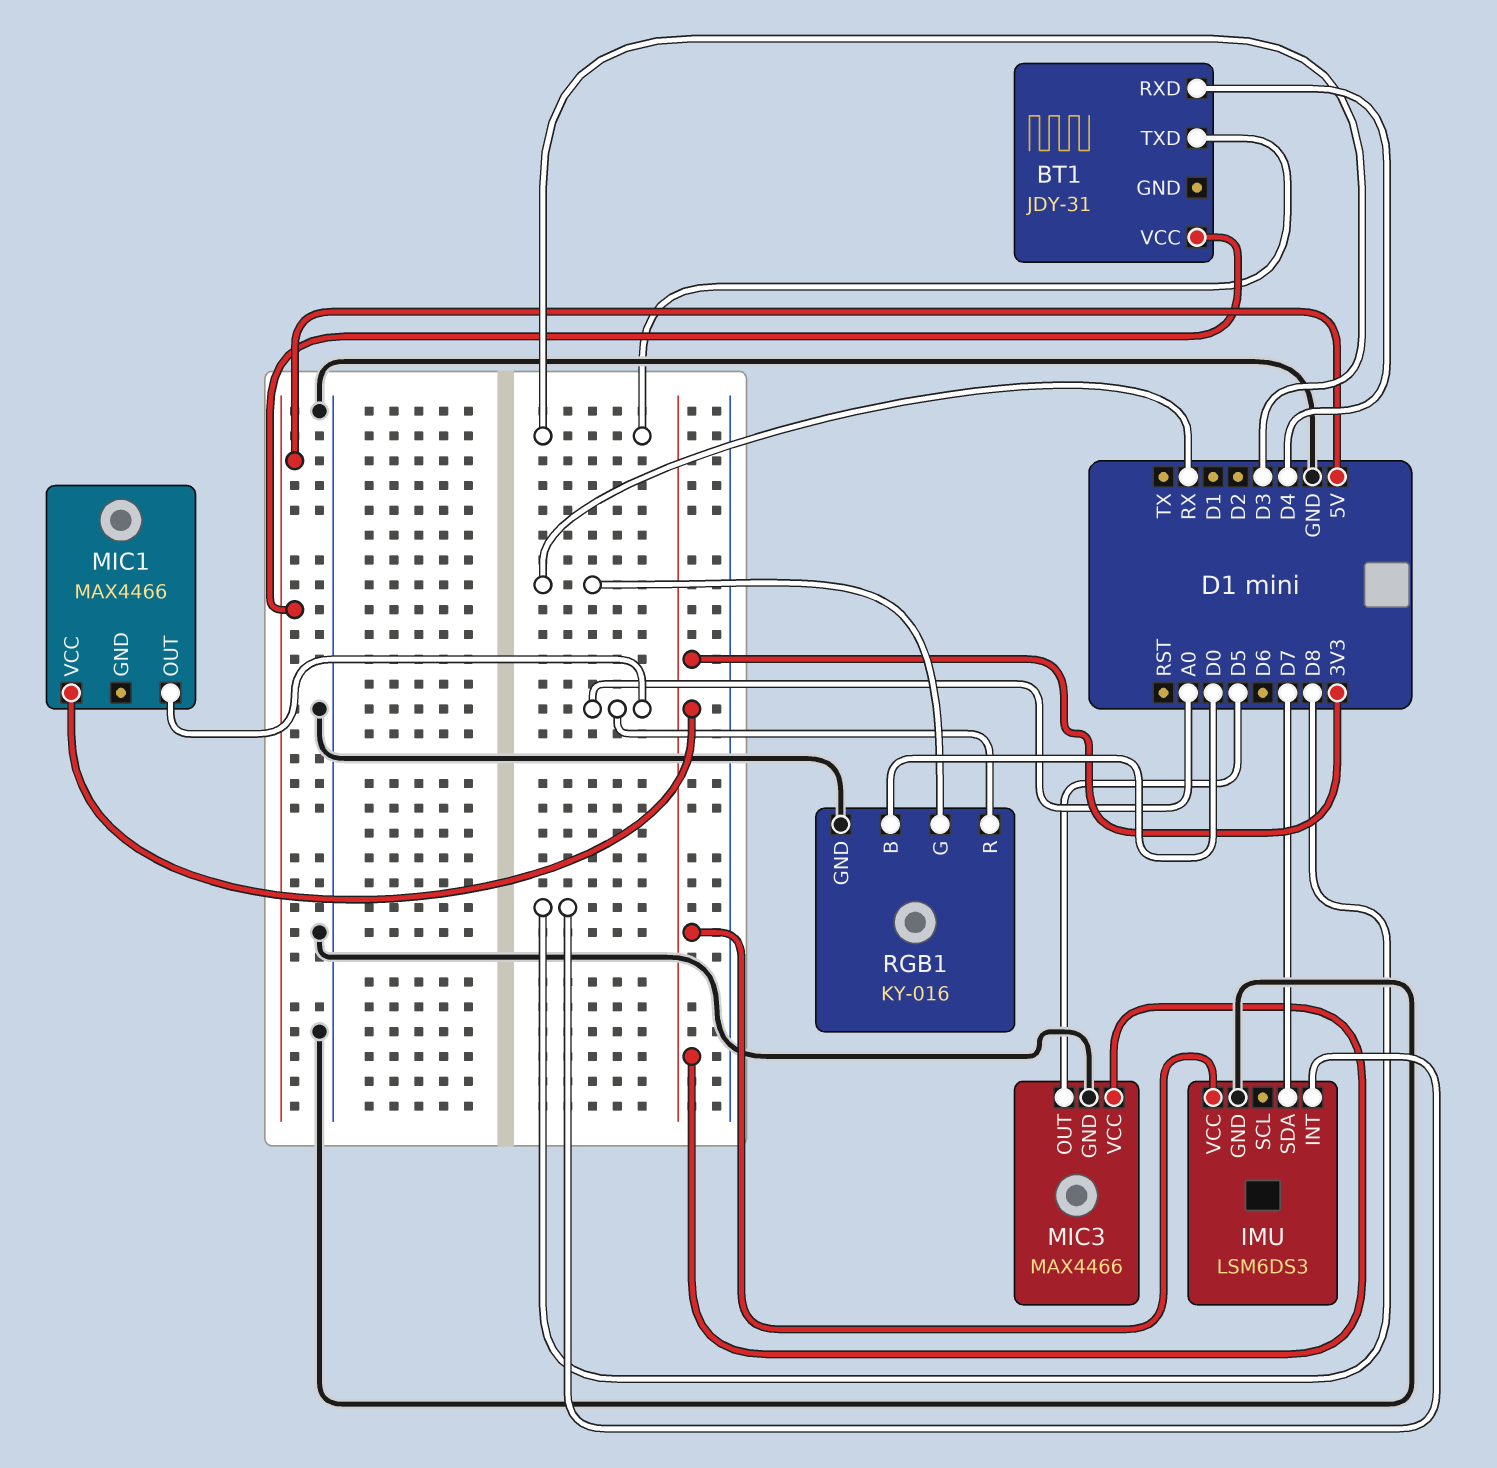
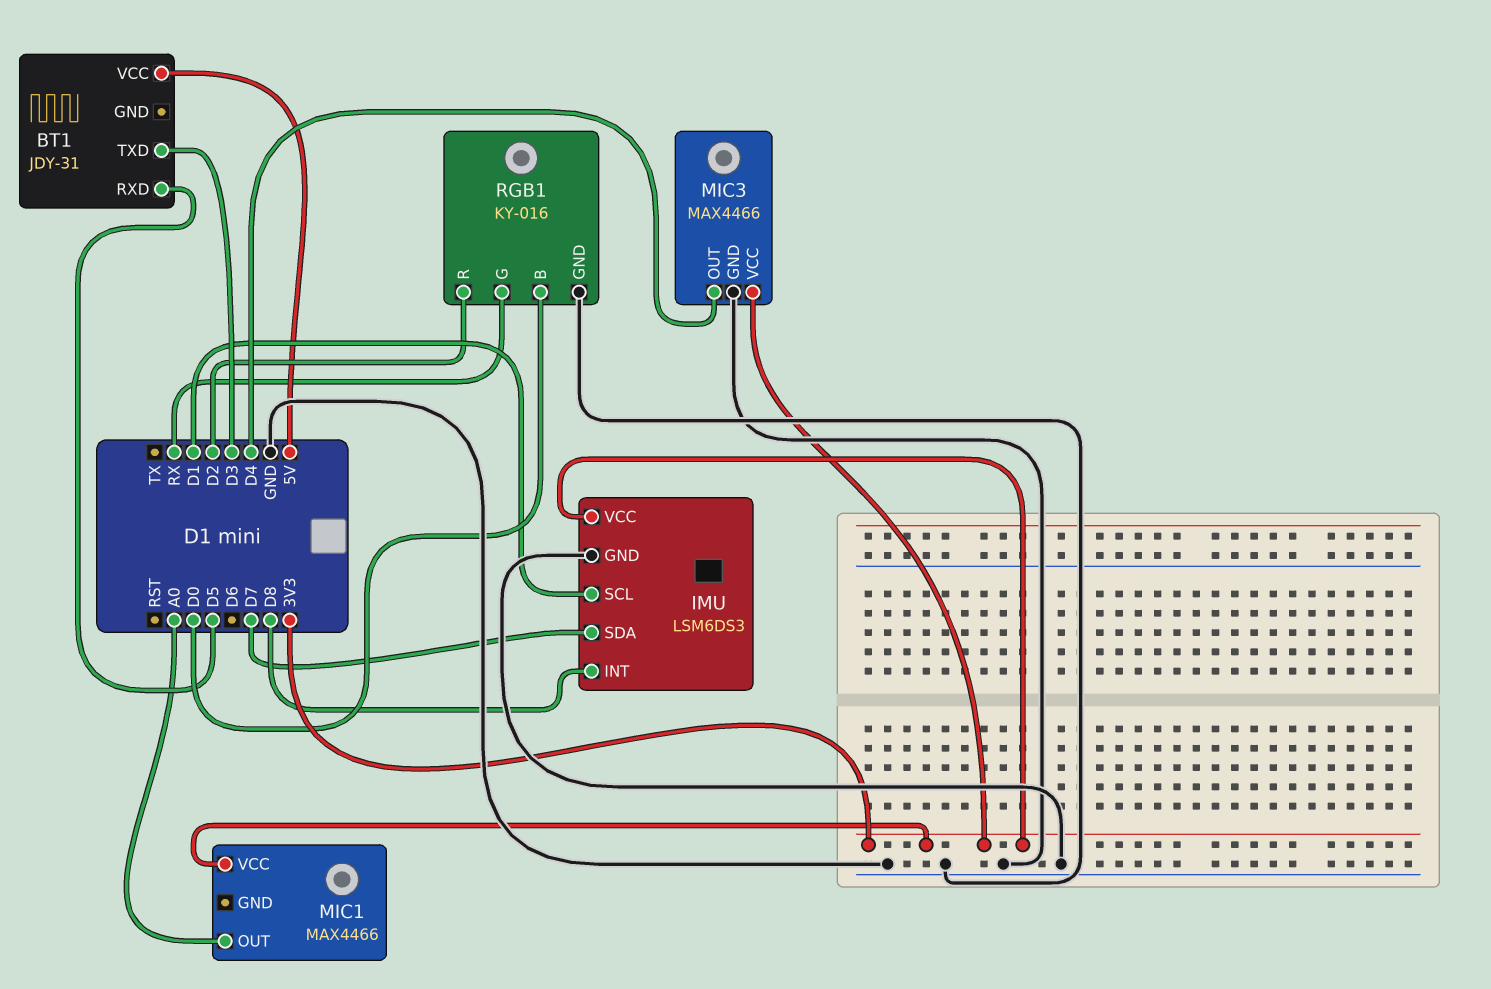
BT1 pin RXD: D4 -> D5
IMU pin SCL: none -> D1
MIC3 pin OUT: D5 -> D4
RGB1 pin R: A0 -> D2

